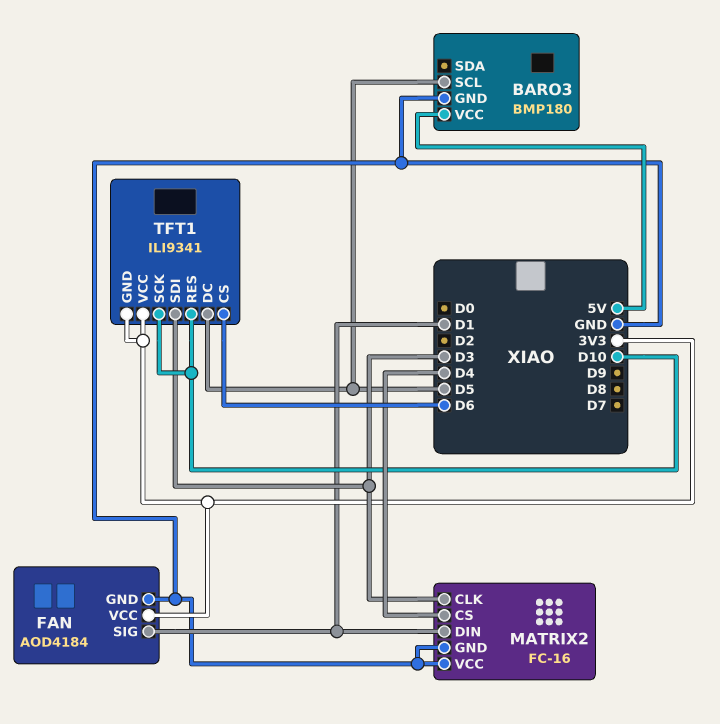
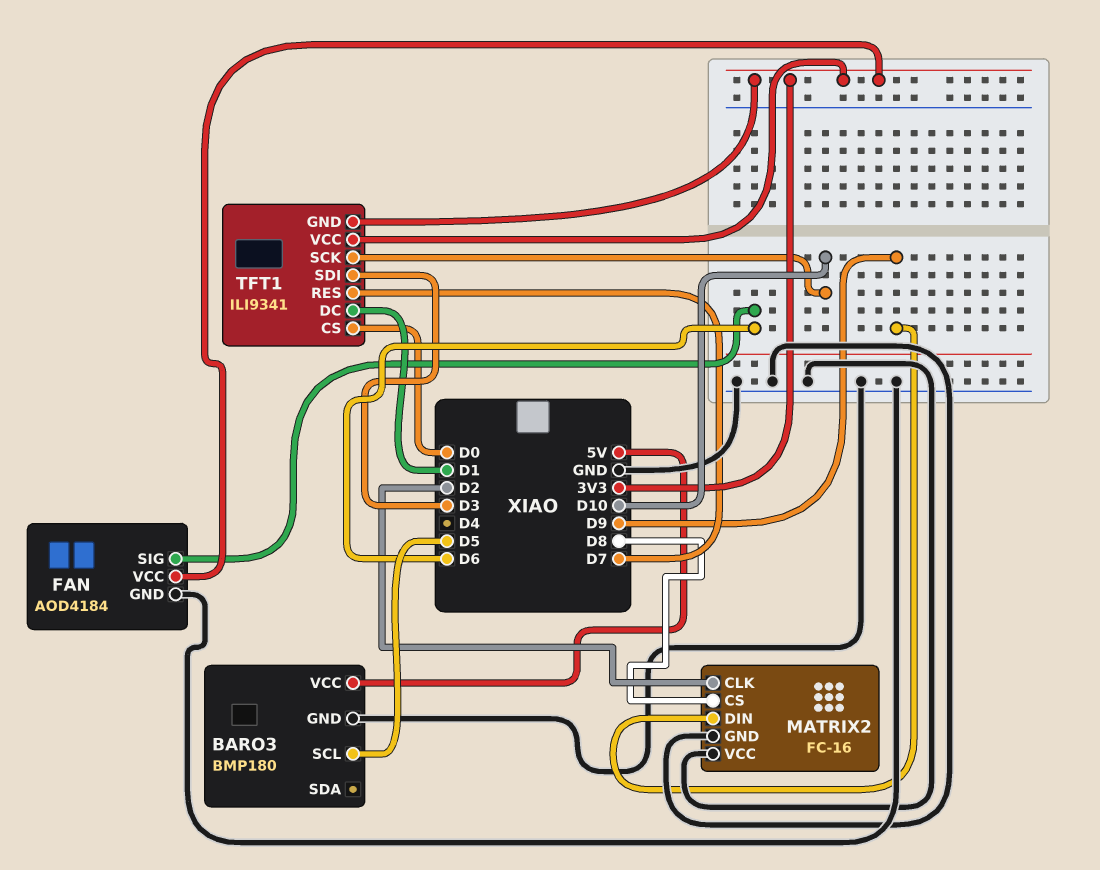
FAN pin SIG: D1 -> D6
MATRIX2 pin CLK: D3 -> D2
MATRIX2 pin CS: D4 -> D8
MATRIX2 pin DIN: D1 -> D9
TFT1 pin CS: D6 -> D0
TFT1 pin DC: D5 -> D1
TFT1 pin RES: D10 -> D7

